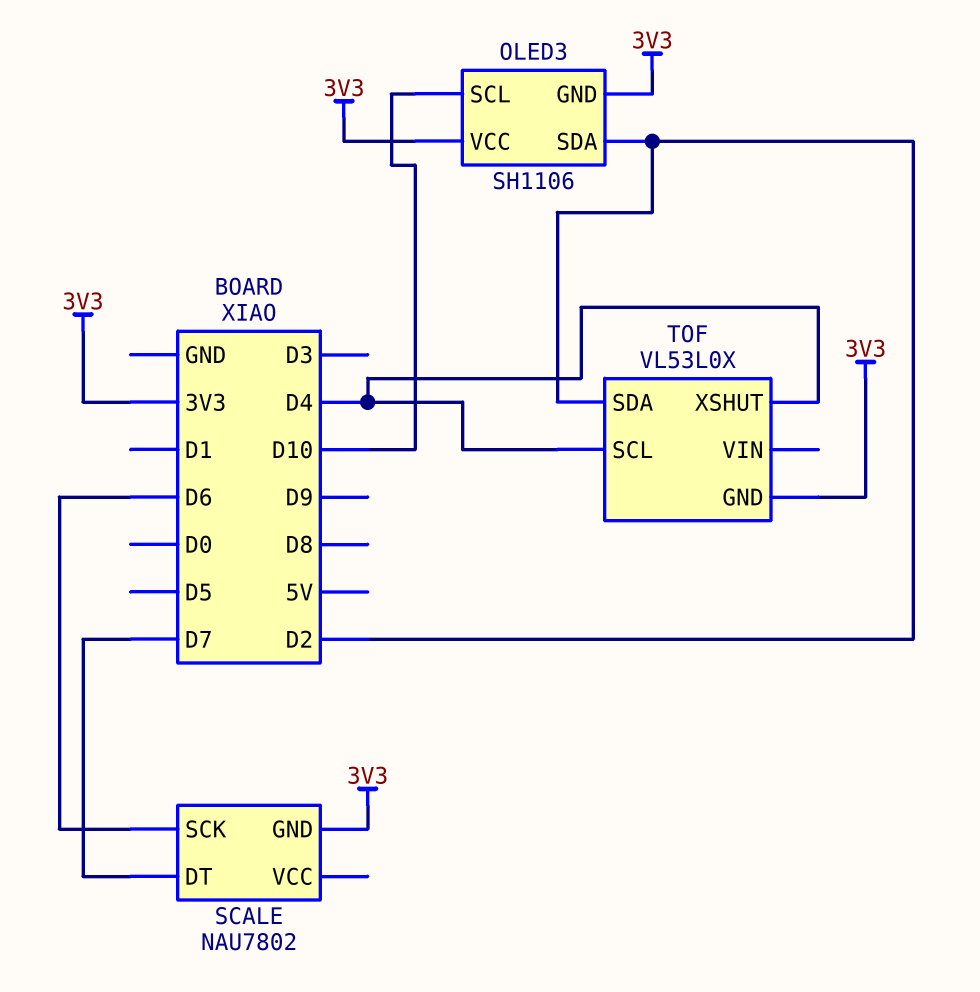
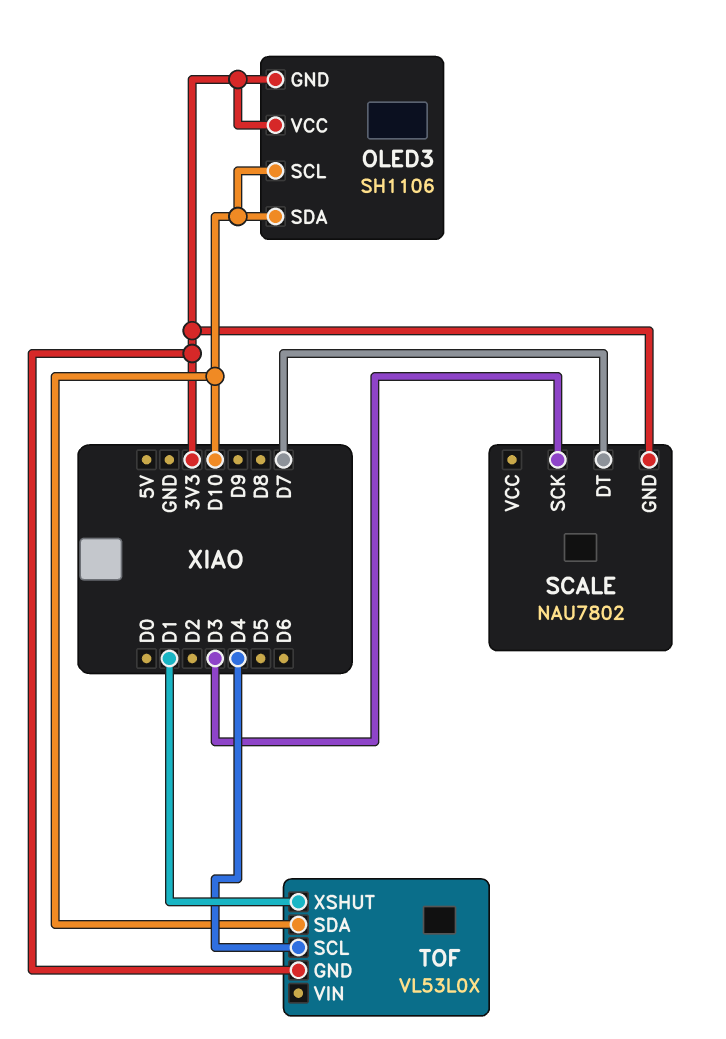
OLED3 pin SDA: D2 -> D10
SCALE pin SCK: D6 -> D3
TOF pin SDA: D2 -> D10
TOF pin XSHUT: D4 -> D1

